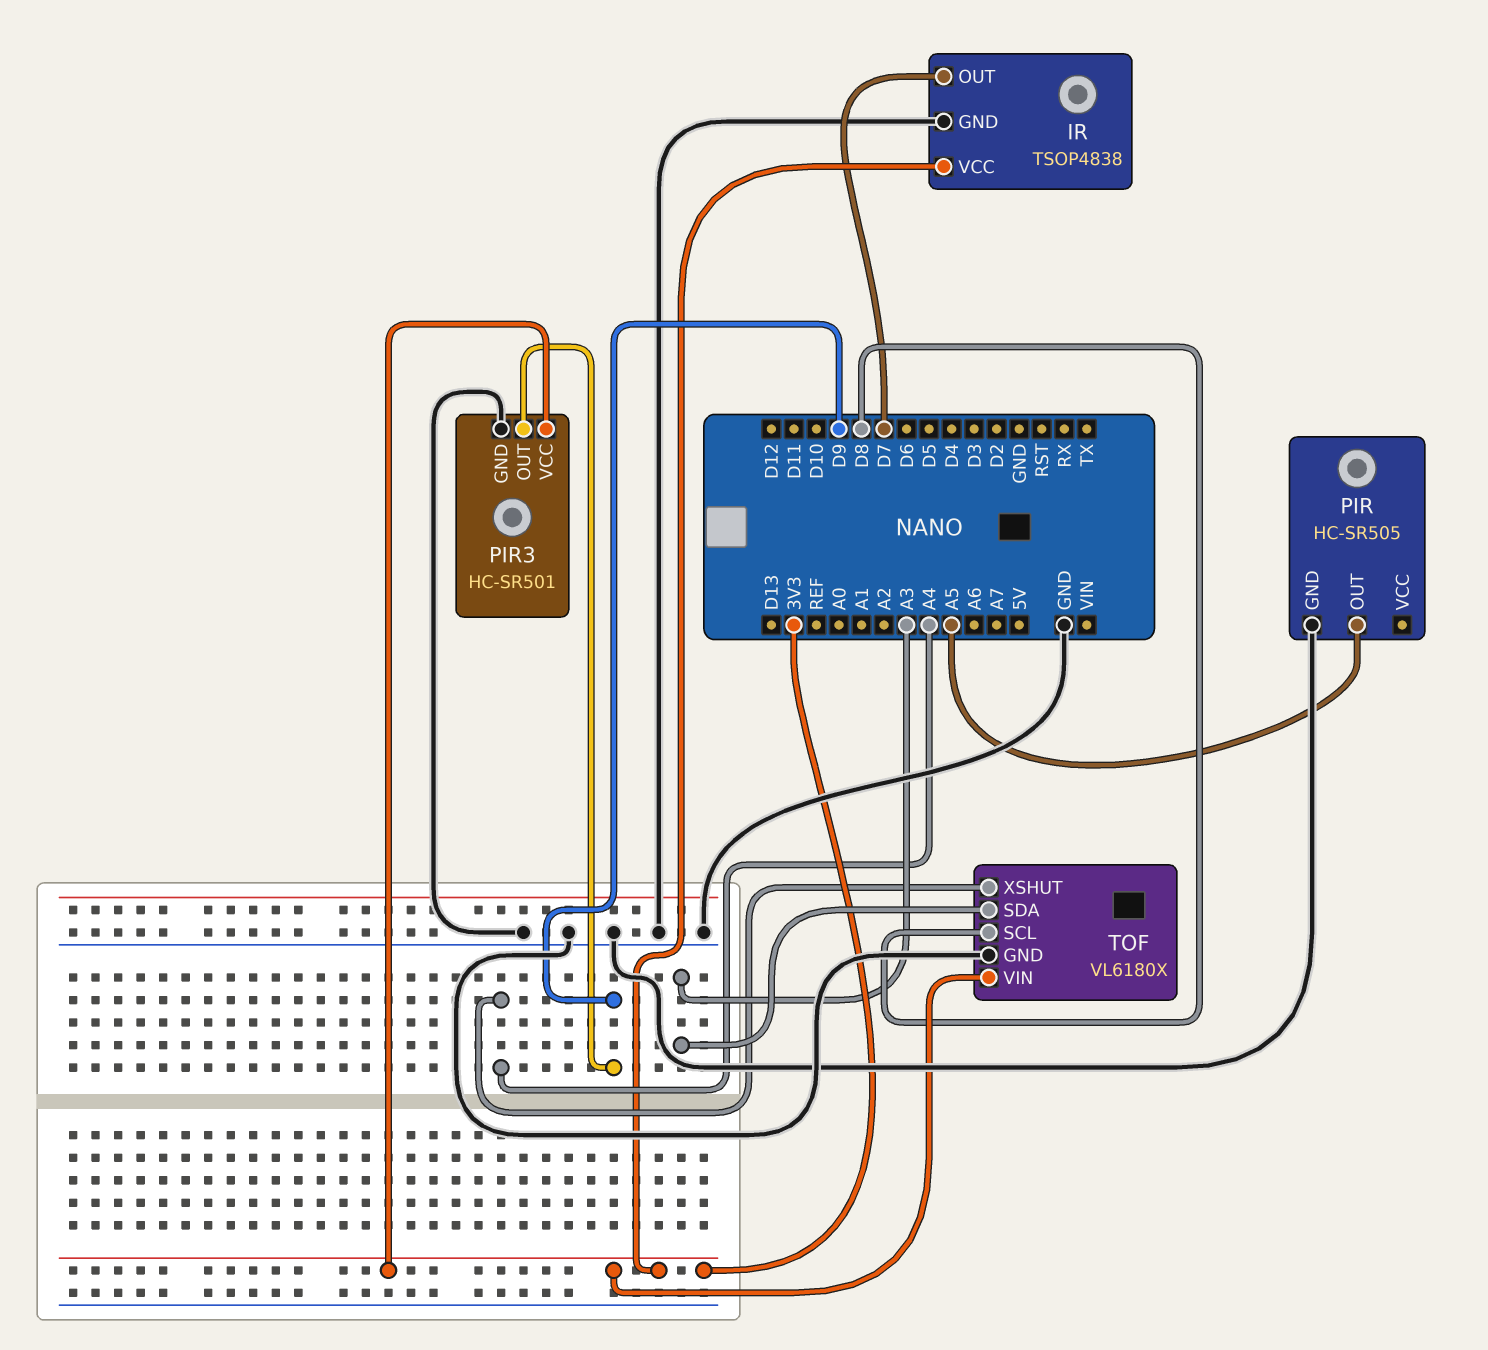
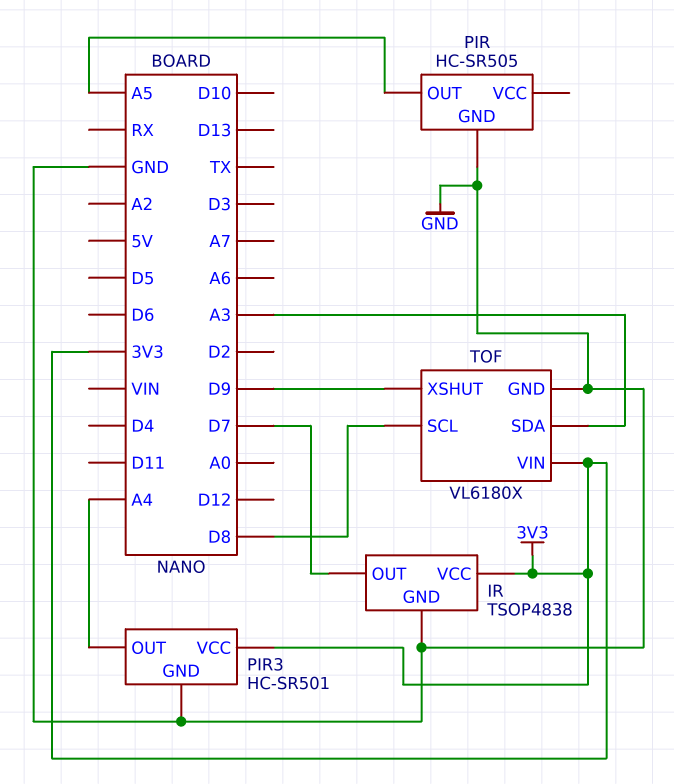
PIR3 pin OUT: D9 -> A4
TOF pin XSHUT: A4 -> D9

